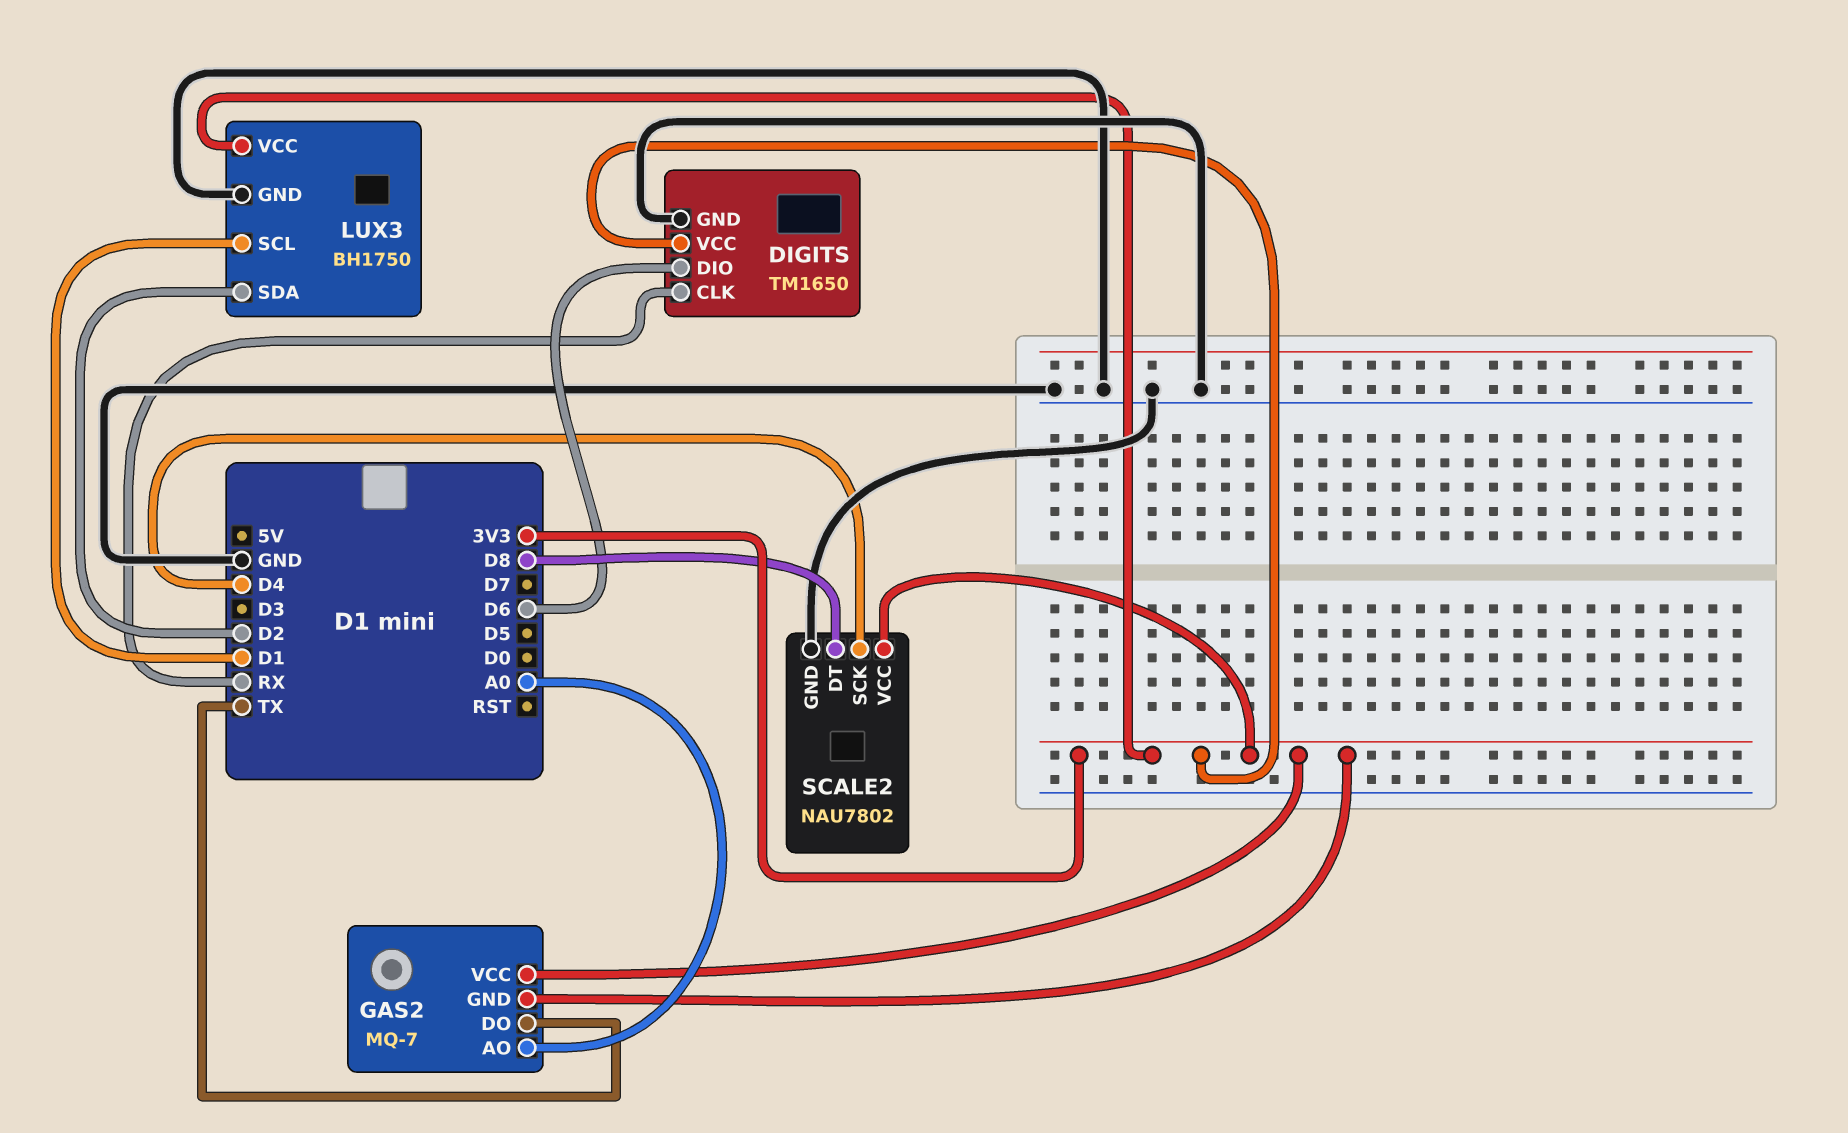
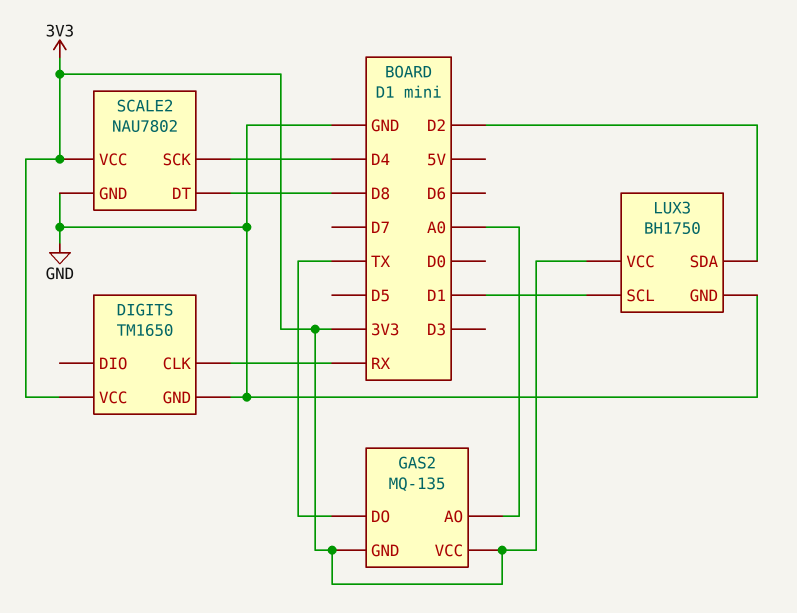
DIGITS pin DIO: D6 -> none
GAS2: MQ-7 -> MQ-135

